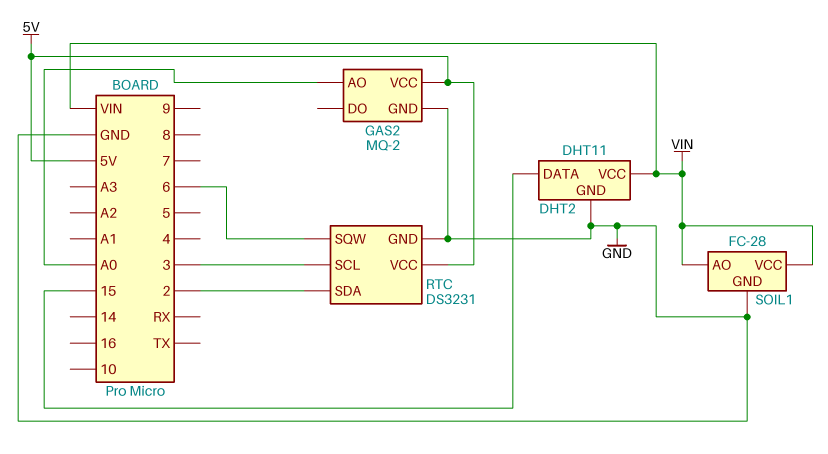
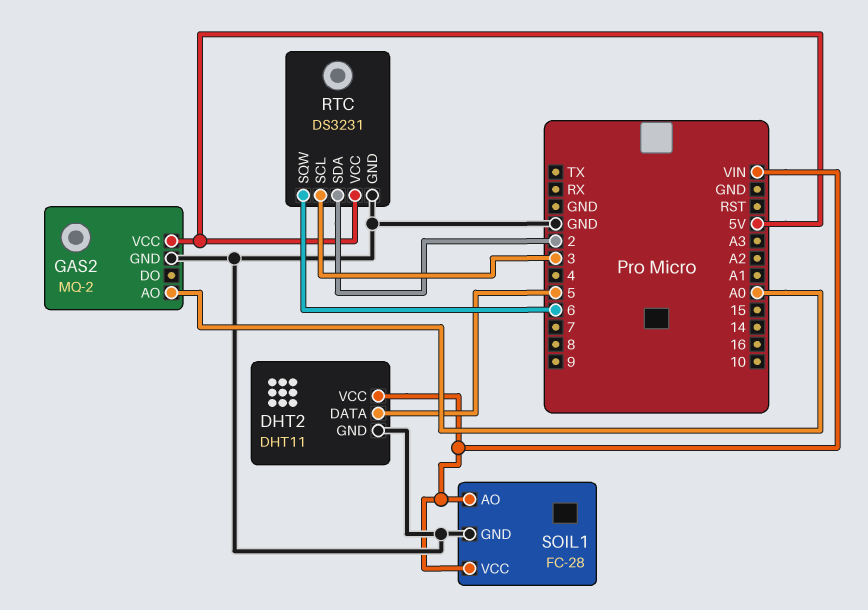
DHT2 pin DATA: 15 -> 5

